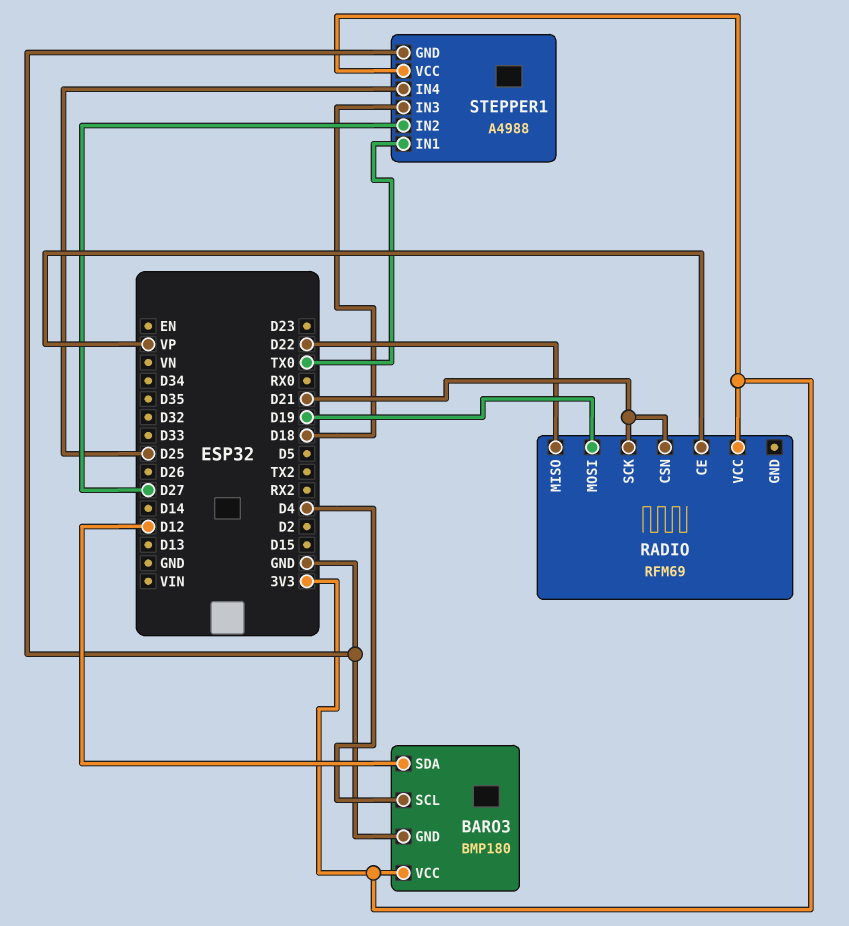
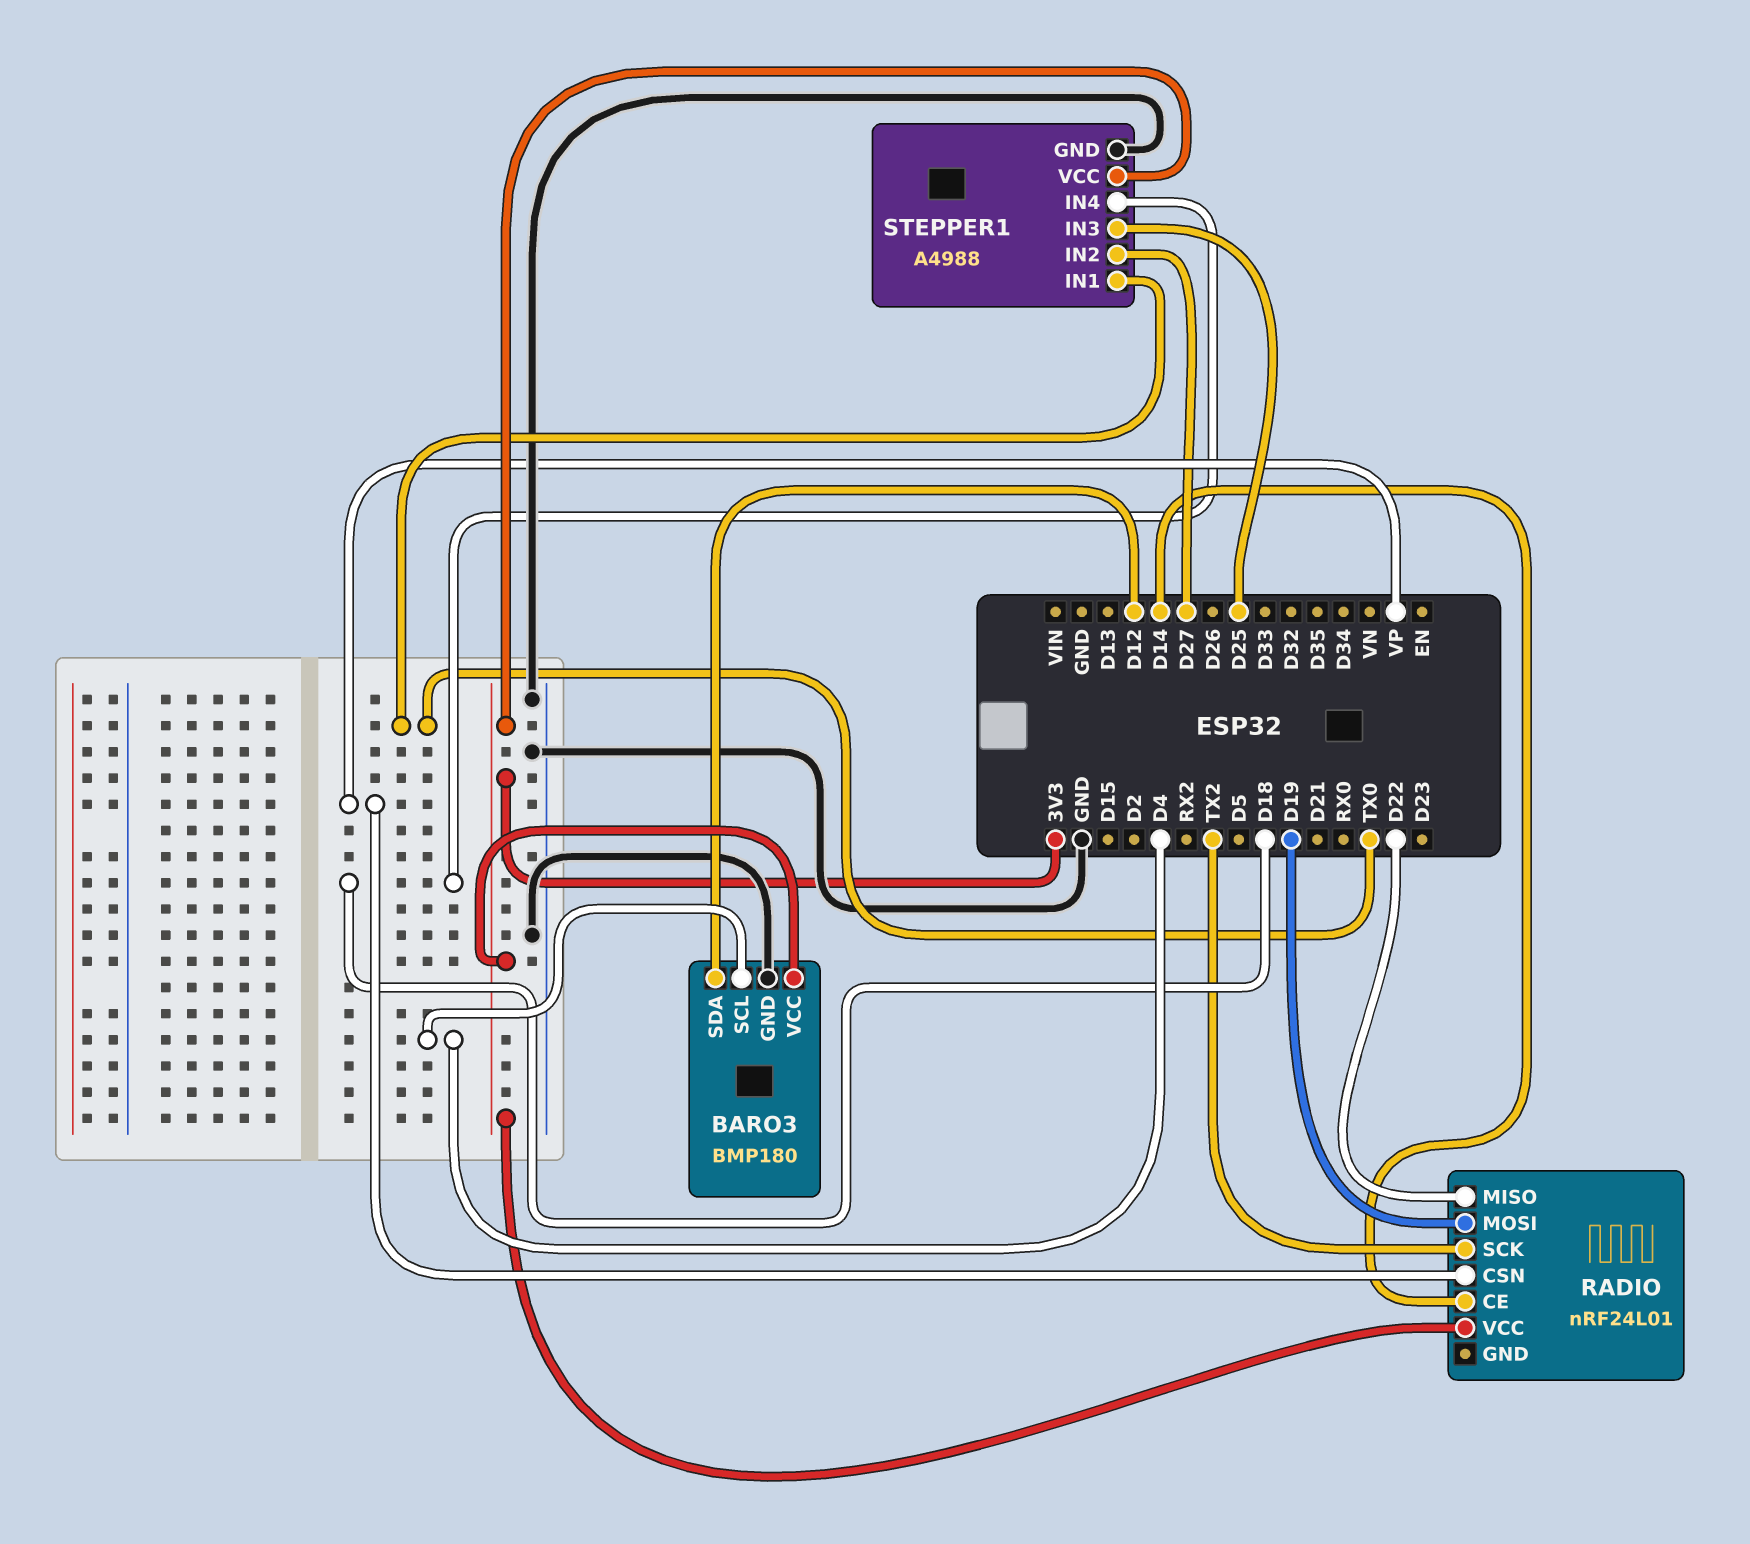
RADIO: RFM69 -> nRF24L01
RADIO pin CE: VP -> D14
RADIO pin CSN: D21 -> VP
RADIO pin SCK: D21 -> TX2
STEPPER1 pin IN3: D18 -> D25
STEPPER1 pin IN4: D25 -> D18

